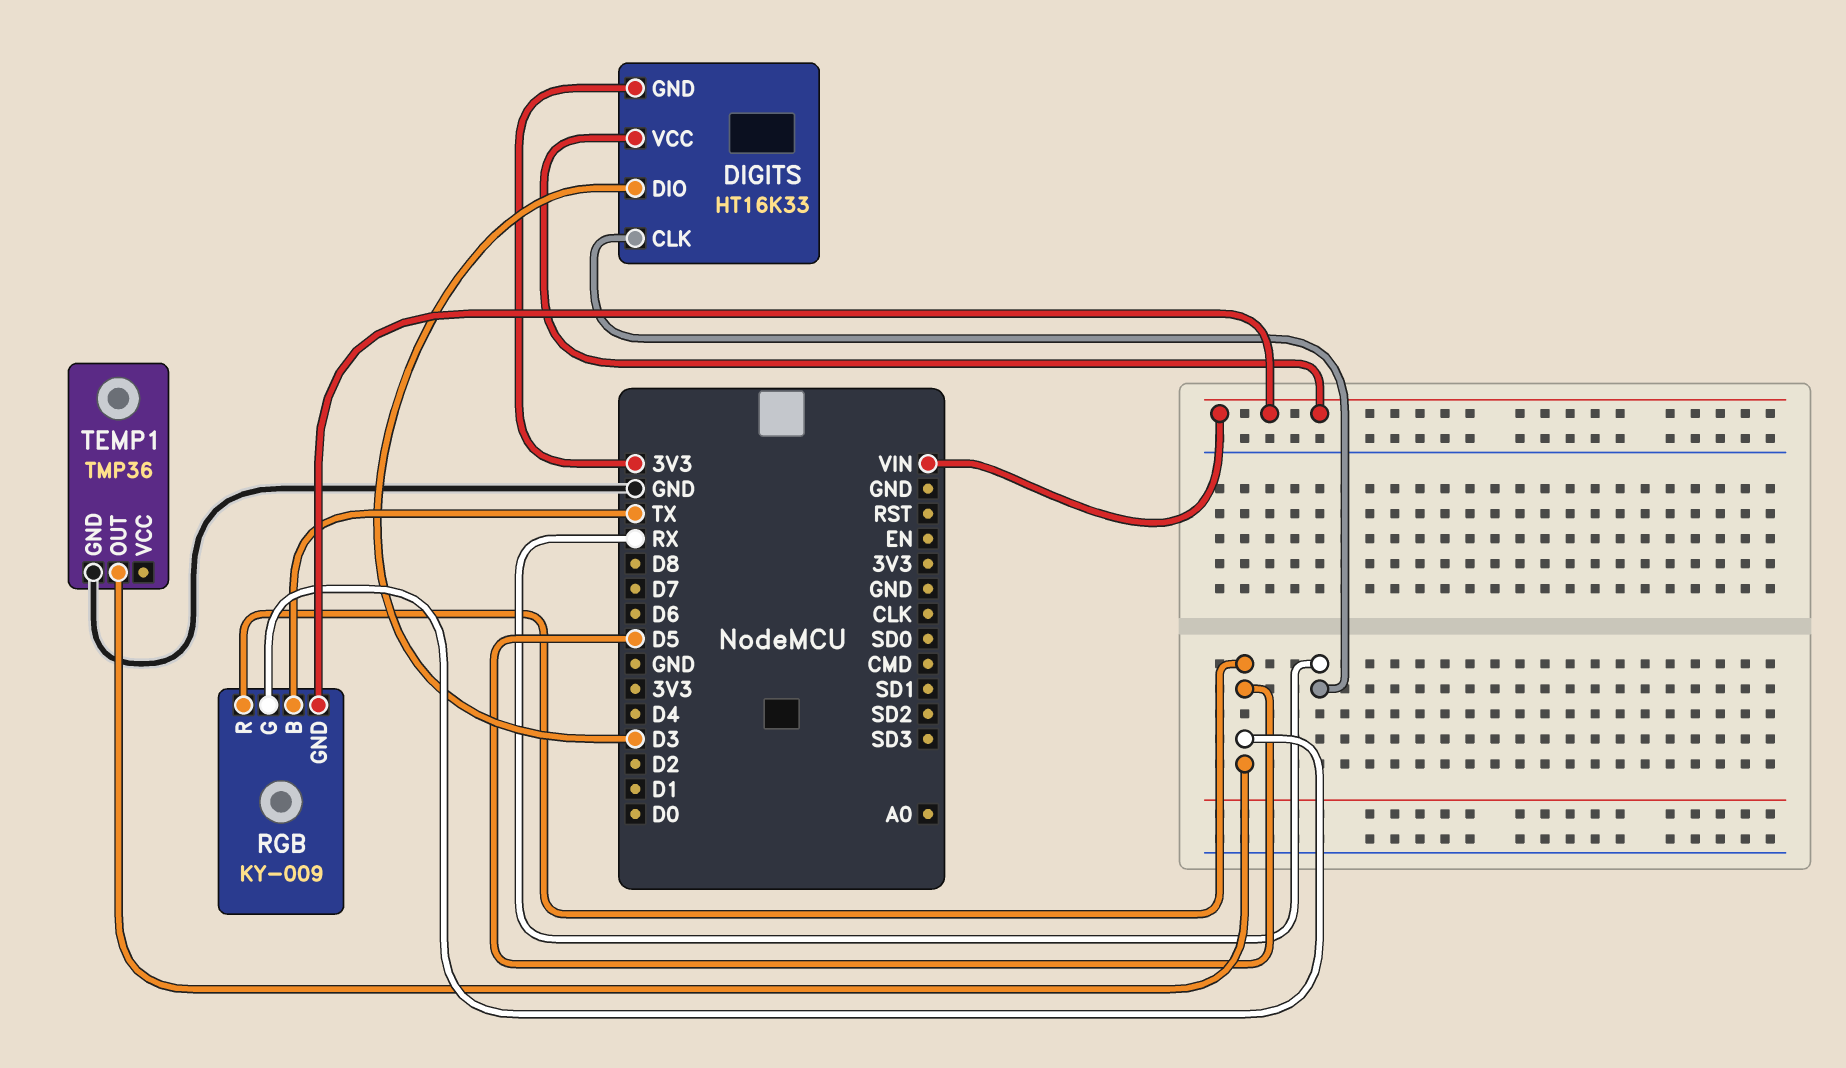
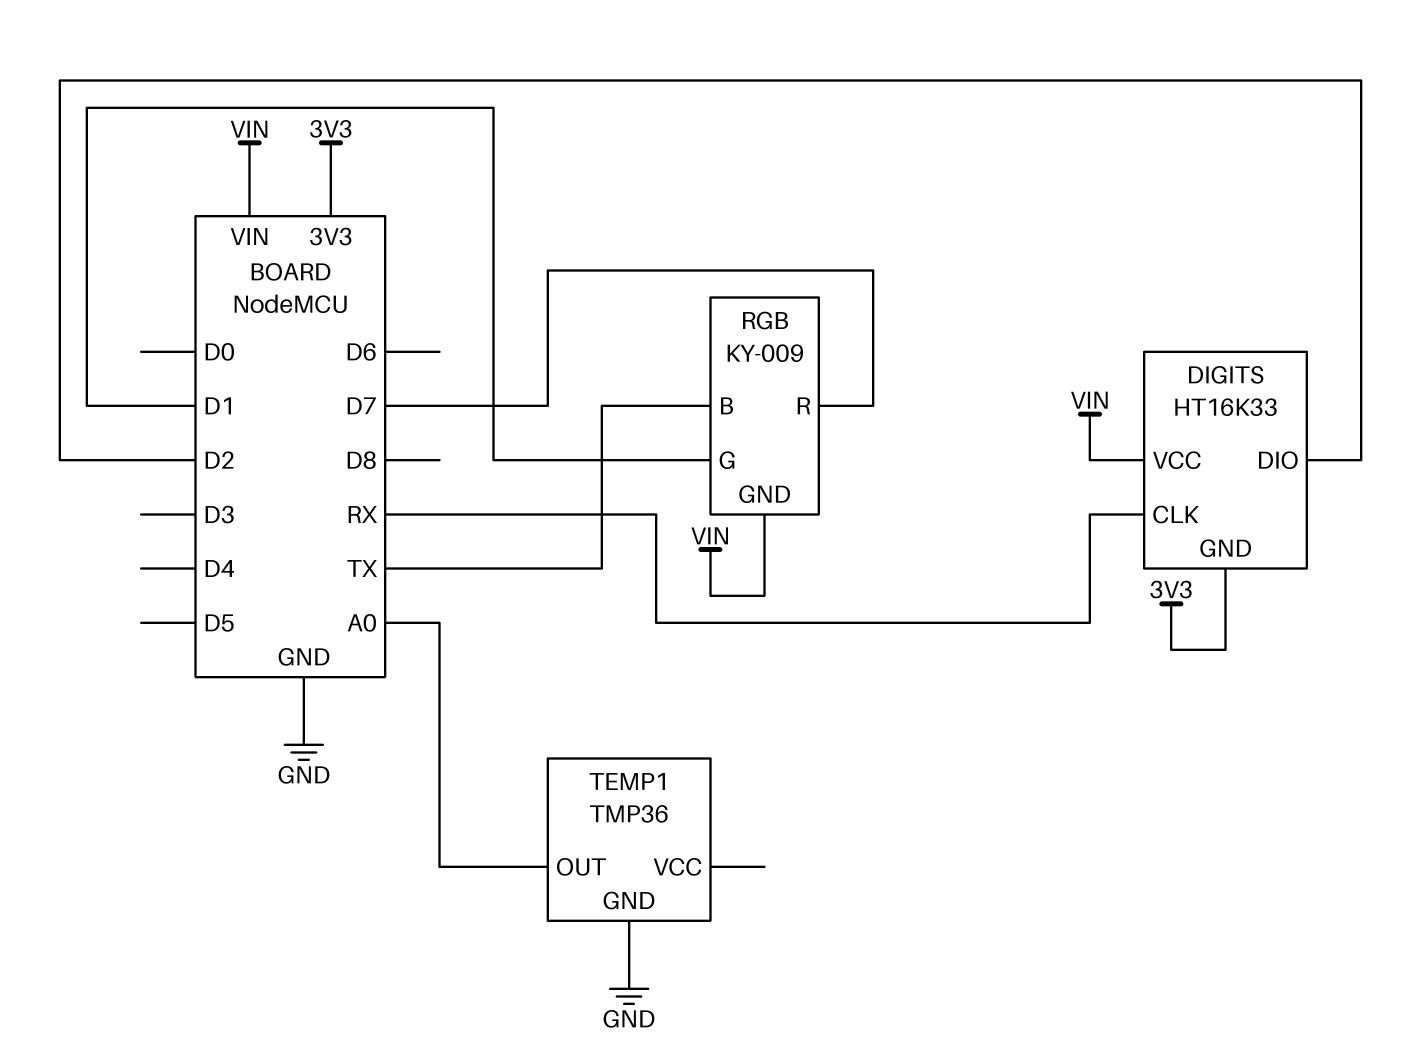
DIGITS pin DIO: D3 -> D2
RGB pin G: D5 -> D1
RGB pin R: D5 -> D7
TEMP1 pin OUT: D5 -> A0

